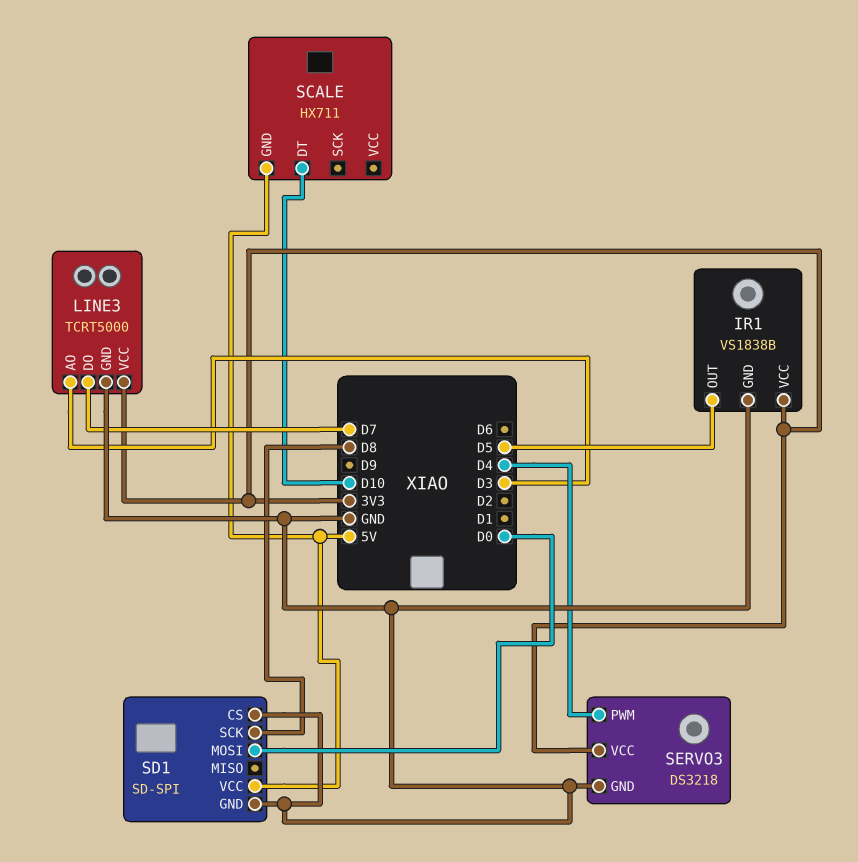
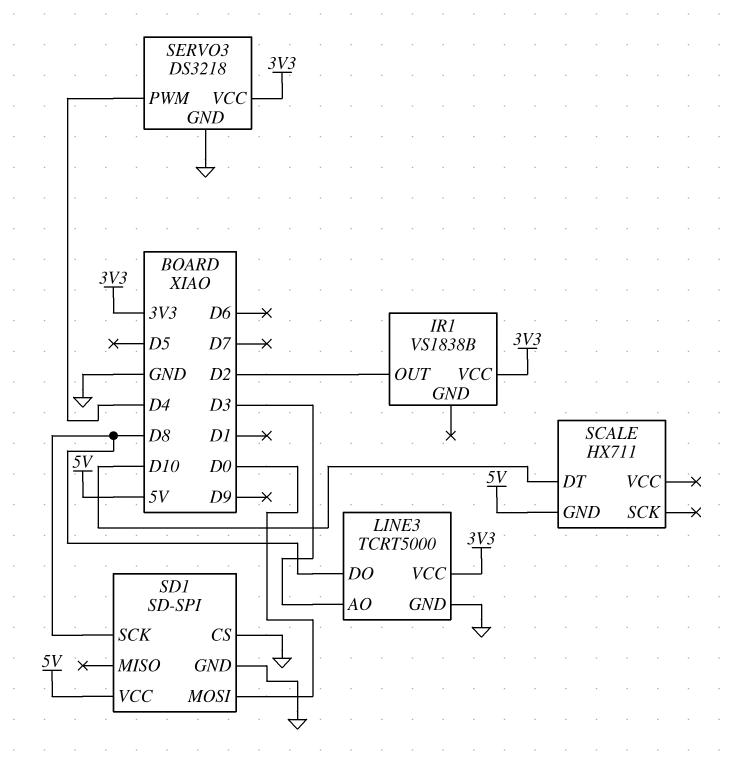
IR1 pin GND: GND -> none
IR1 pin OUT: D5 -> D2
LINE3 pin DO: D7 -> D8

